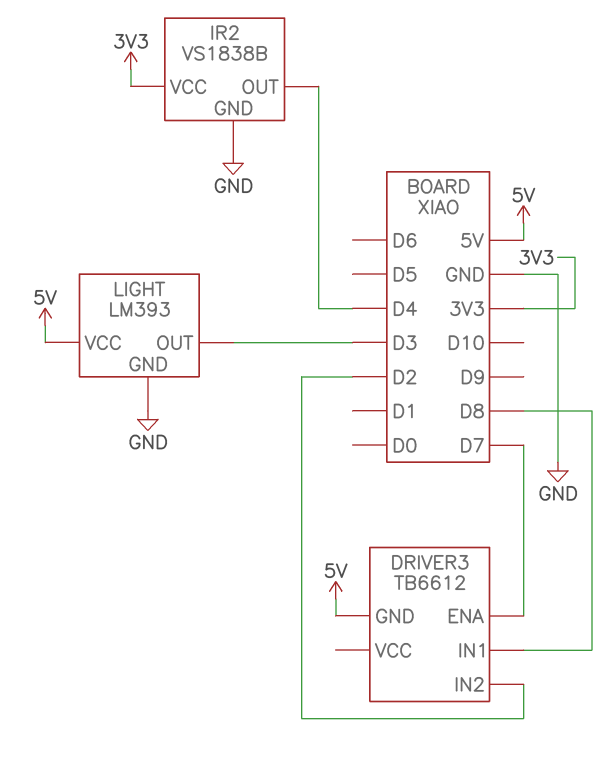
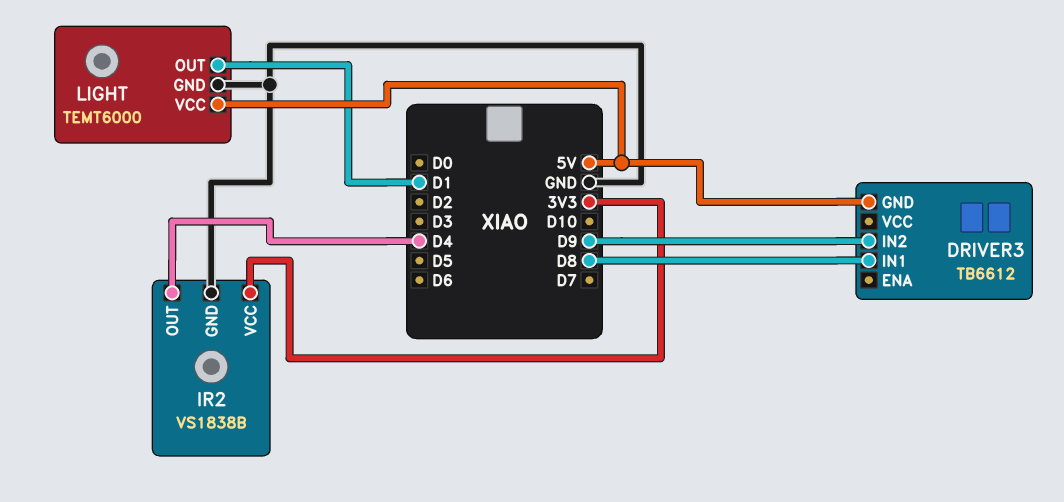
DRIVER3 pin ENA: D7 -> none
DRIVER3 pin IN2: D2 -> D9
LIGHT: LM393 -> TEMT6000
LIGHT pin OUT: D3 -> D1

